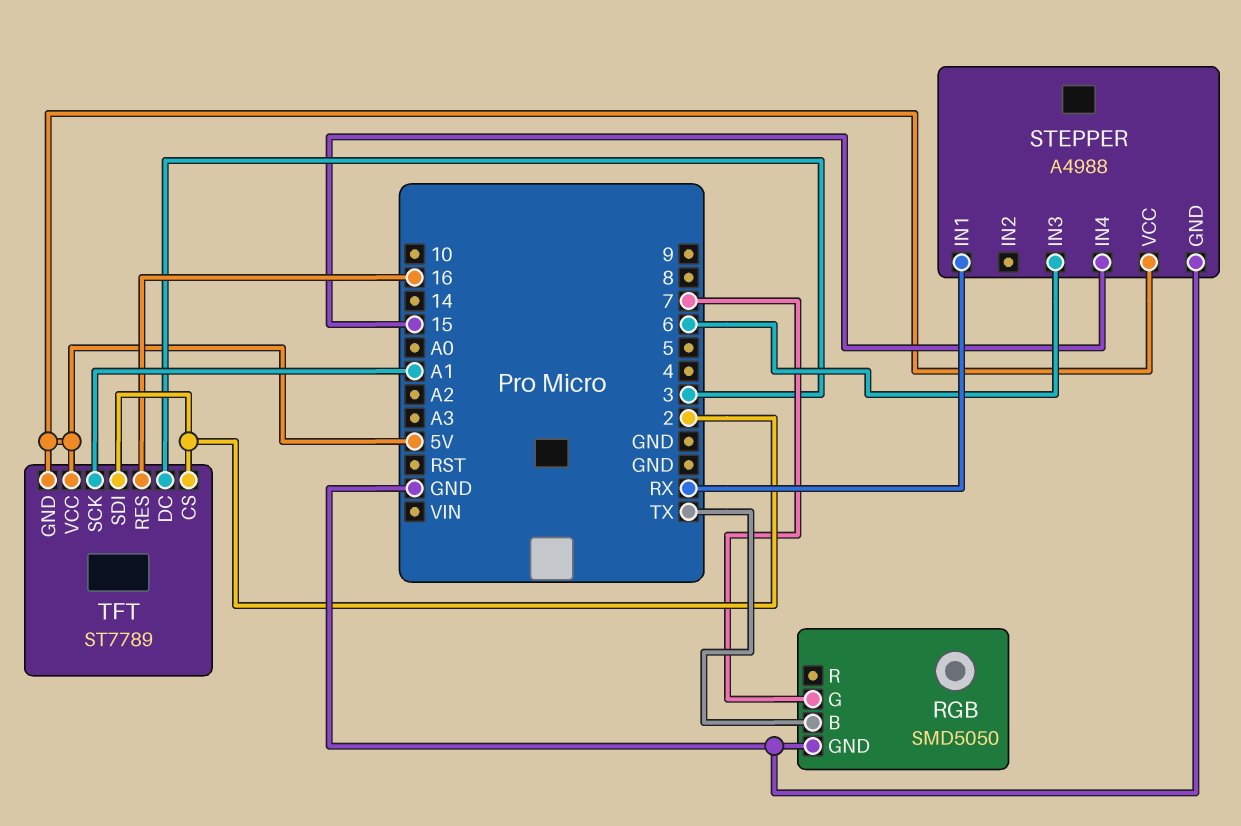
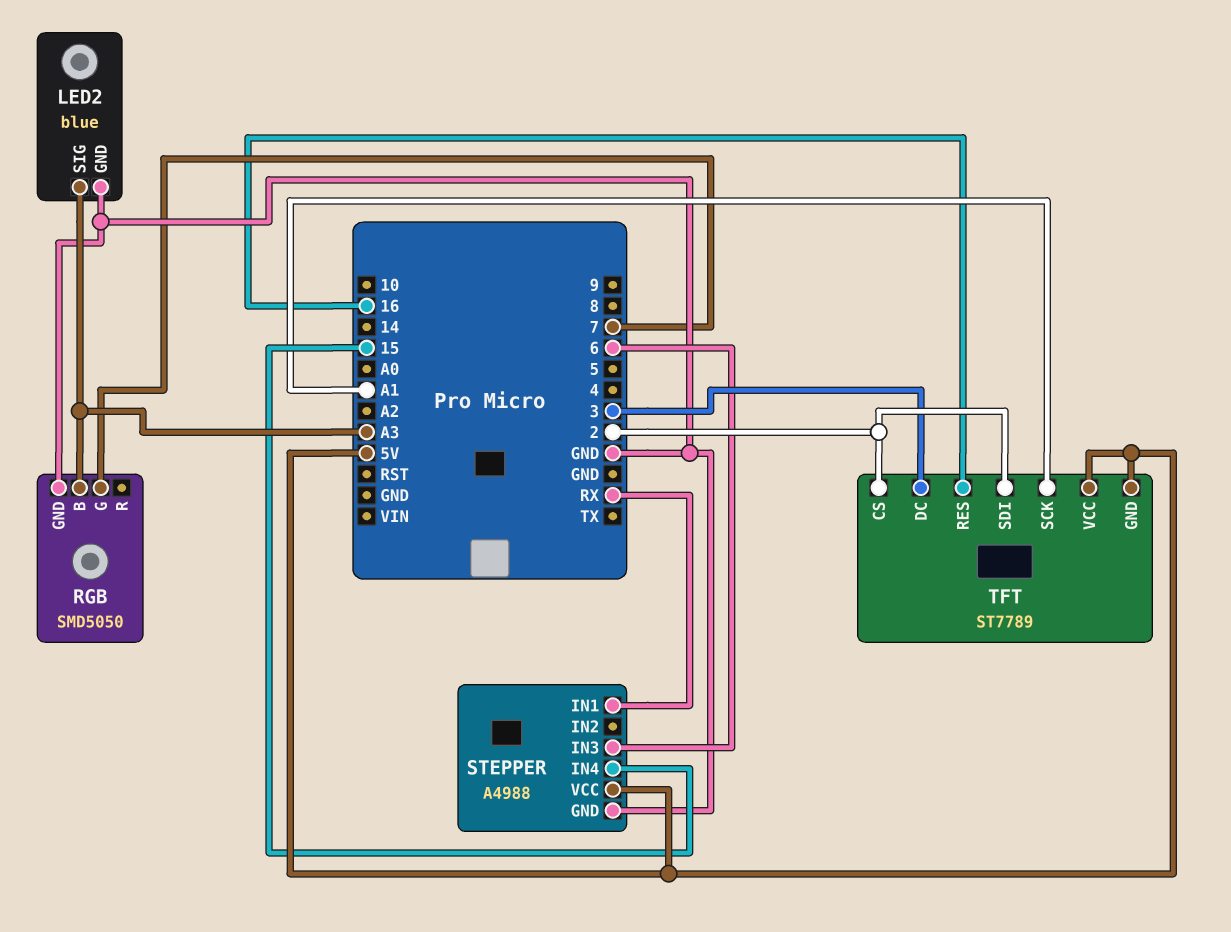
LED2: none -> blue
LED2 pin GND: none -> GND
LED2 pin SIG: none -> A3
RGB pin B: TX -> A3

